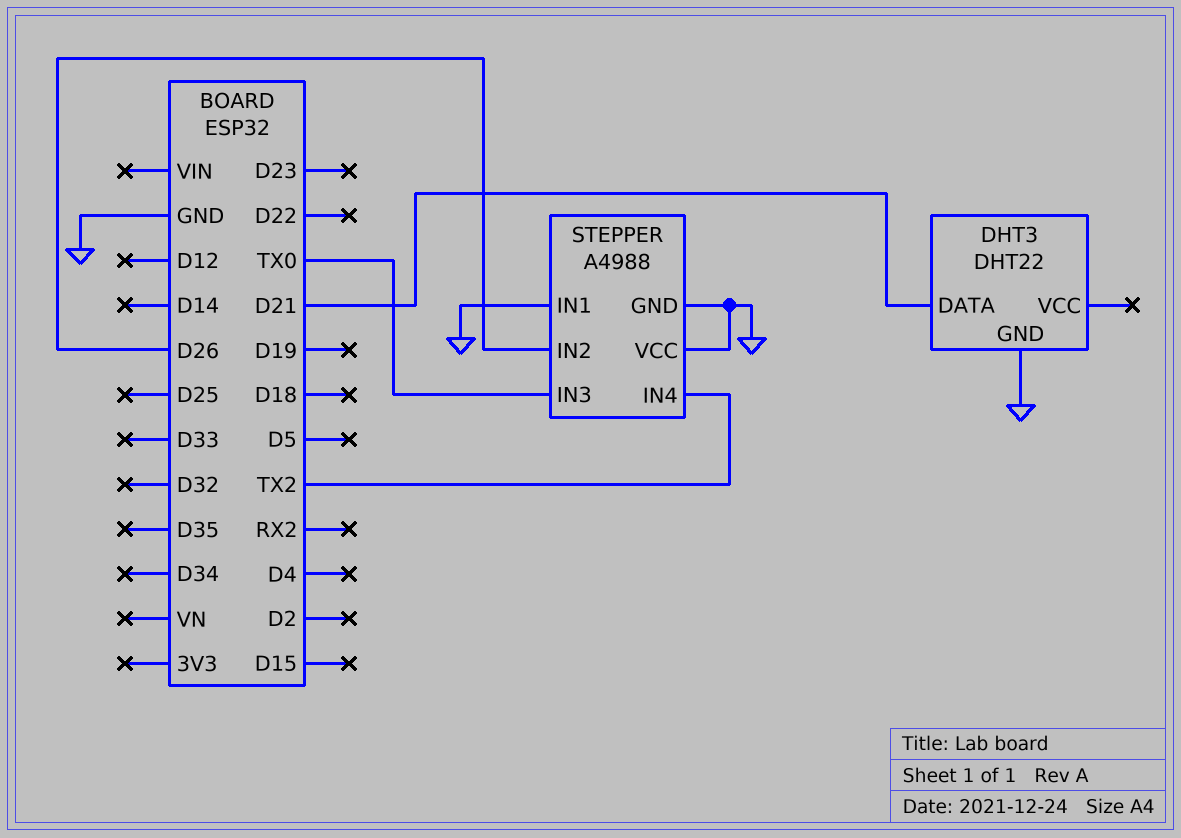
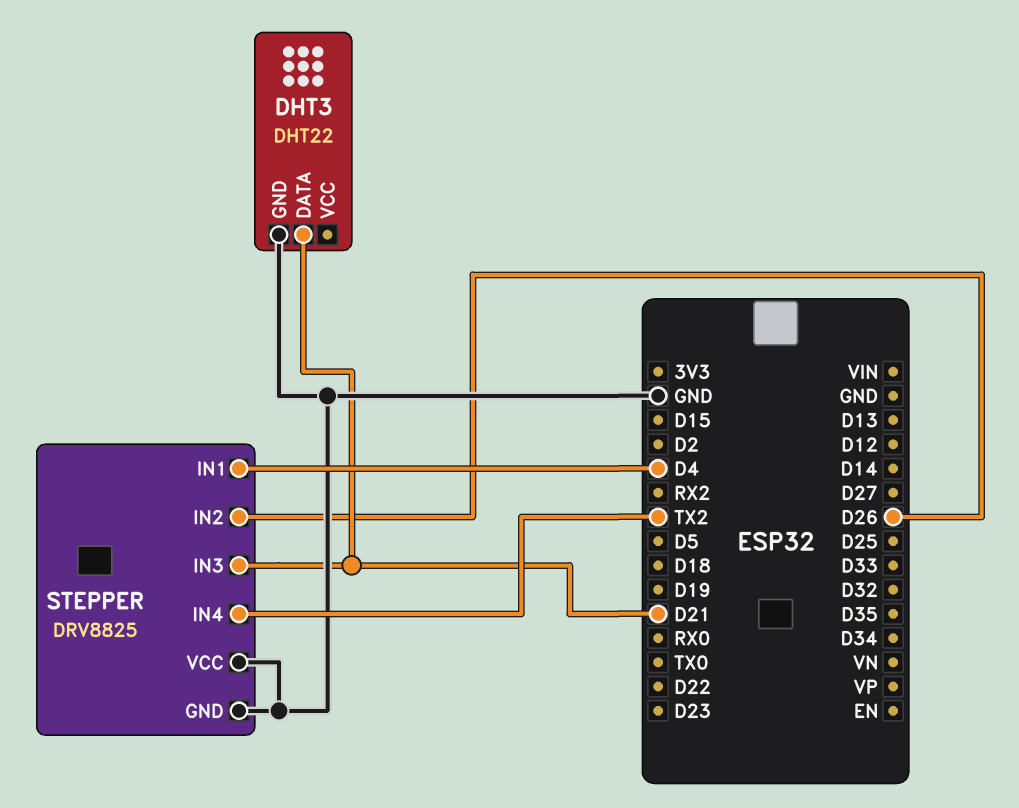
STEPPER: A4988 -> DRV8825
STEPPER pin IN1: GND -> D4
STEPPER pin IN3: TX0 -> D21

